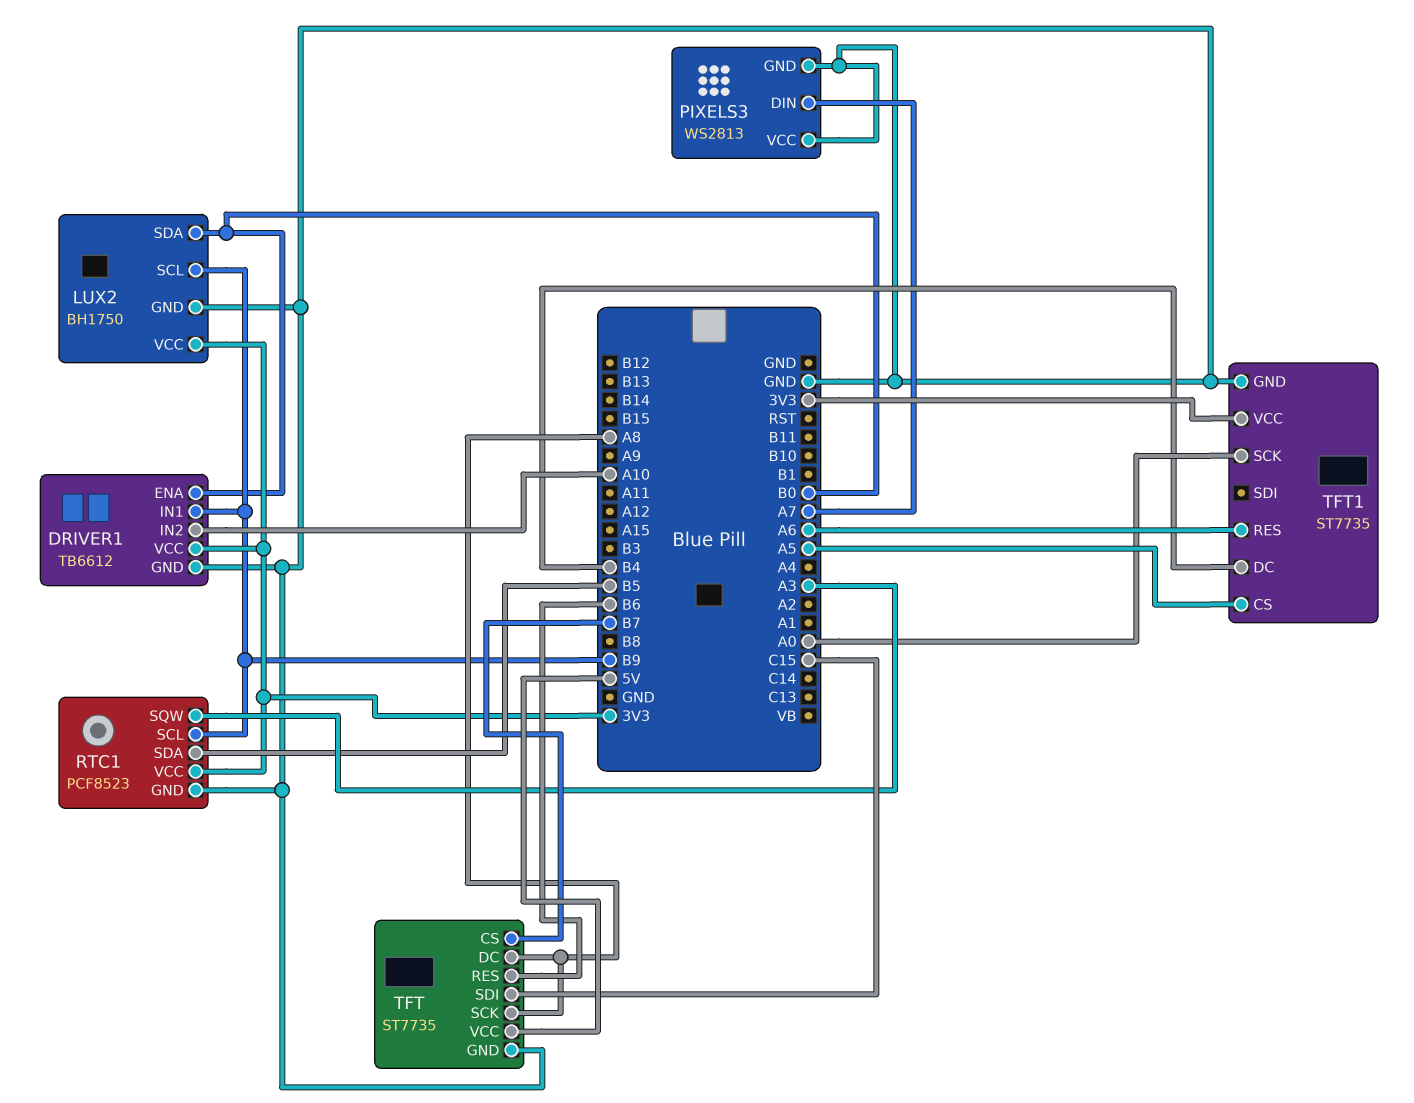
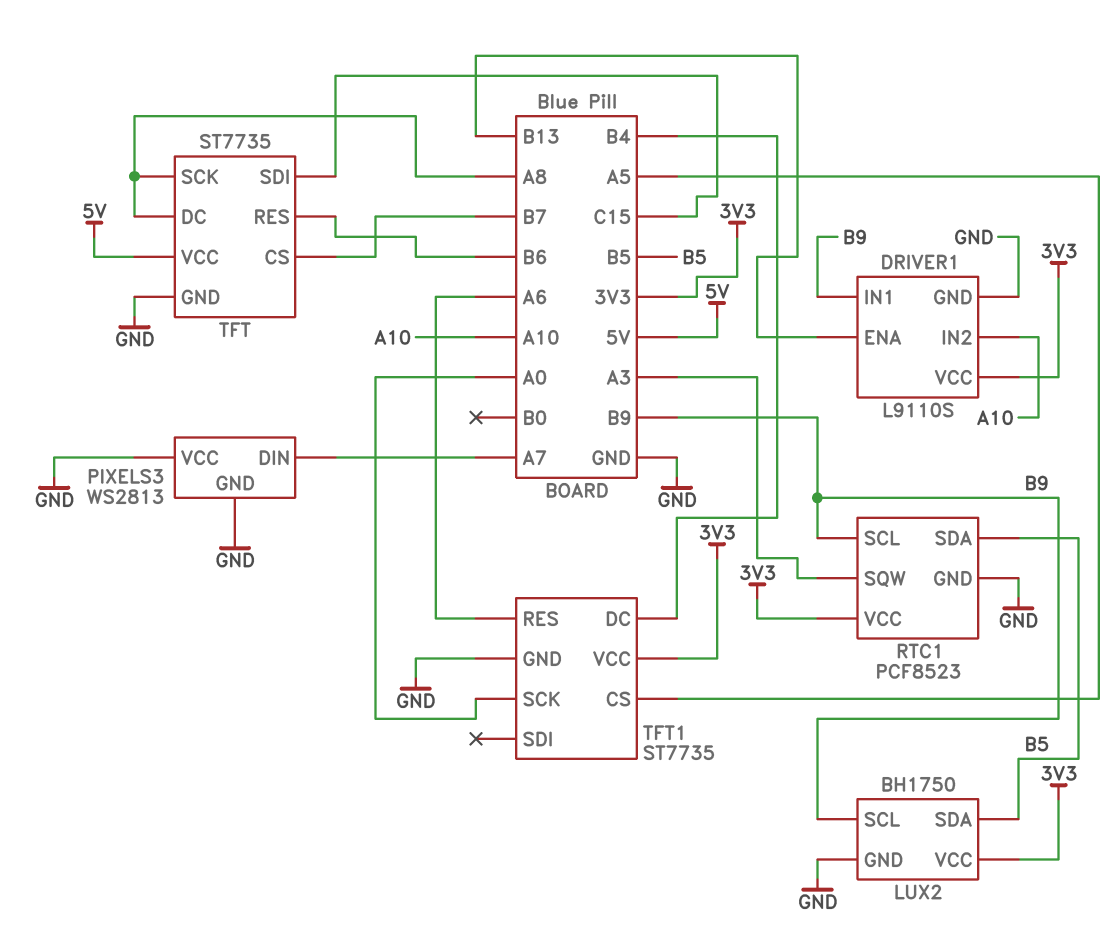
DRIVER1: TB6612 -> L9110S
DRIVER1 pin ENA: B0 -> B13
LUX2 pin SDA: B0 -> B5

